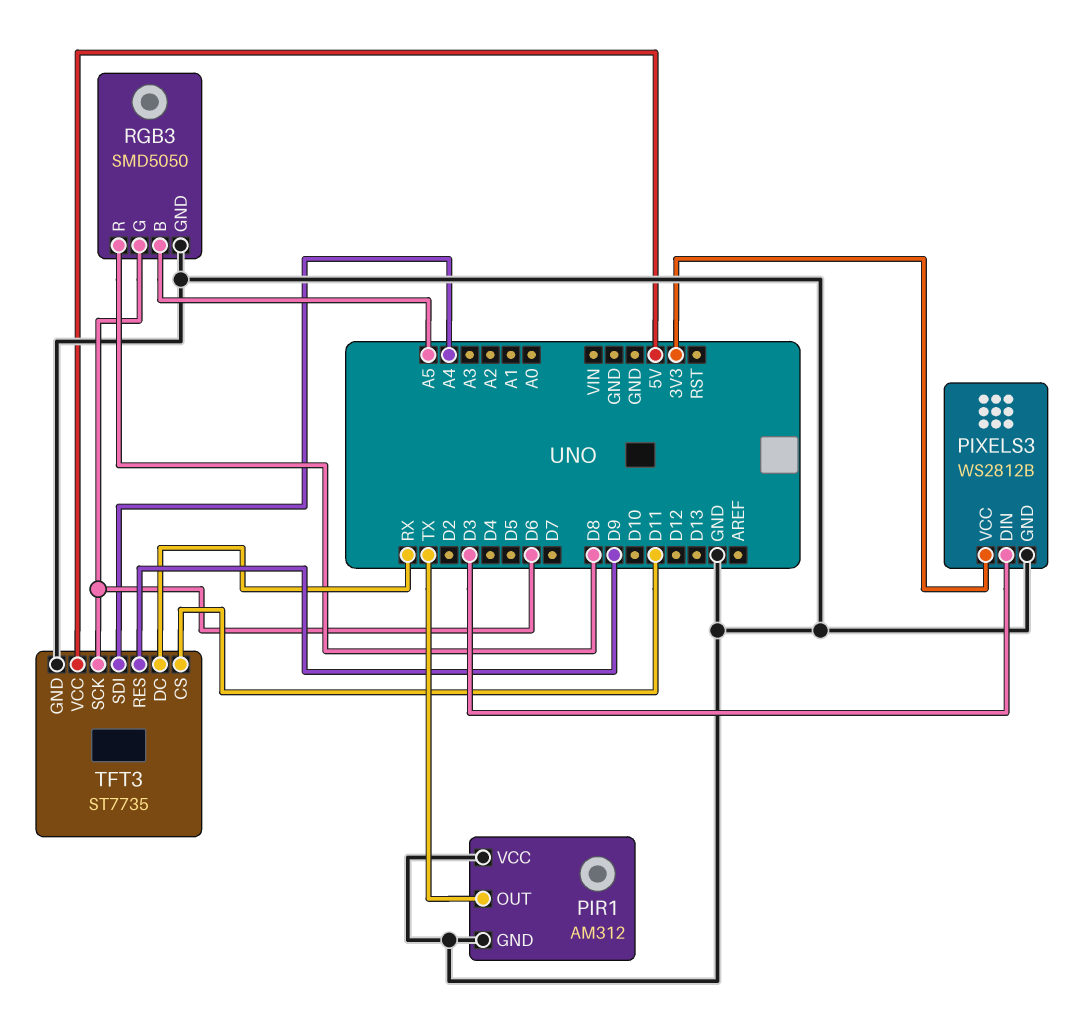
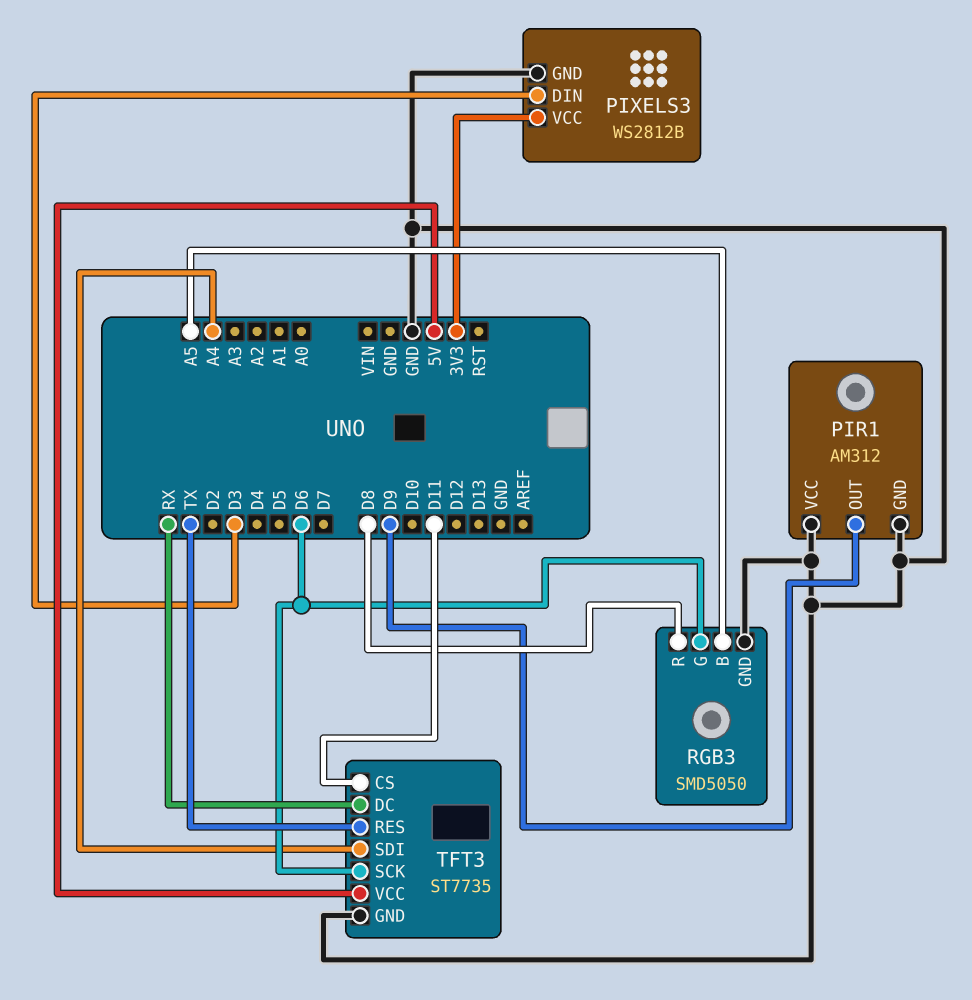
PIR1 pin OUT: TX -> D9
TFT3 pin RES: D9 -> TX

